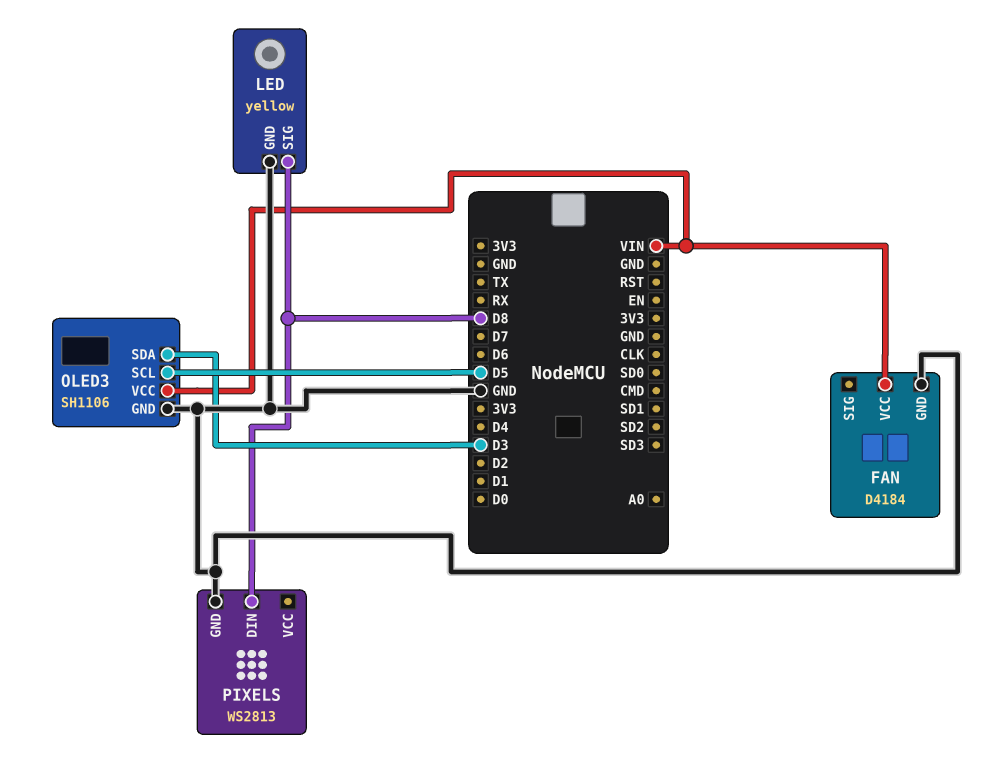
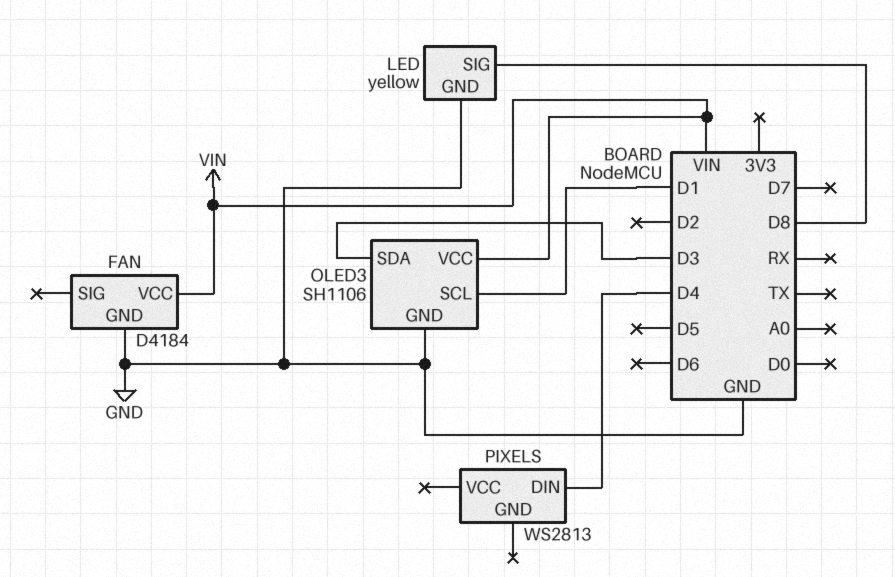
OLED3 pin SCL: D5 -> D1
PIXELS pin DIN: D8 -> D4
PIXELS pin GND: GND -> none

